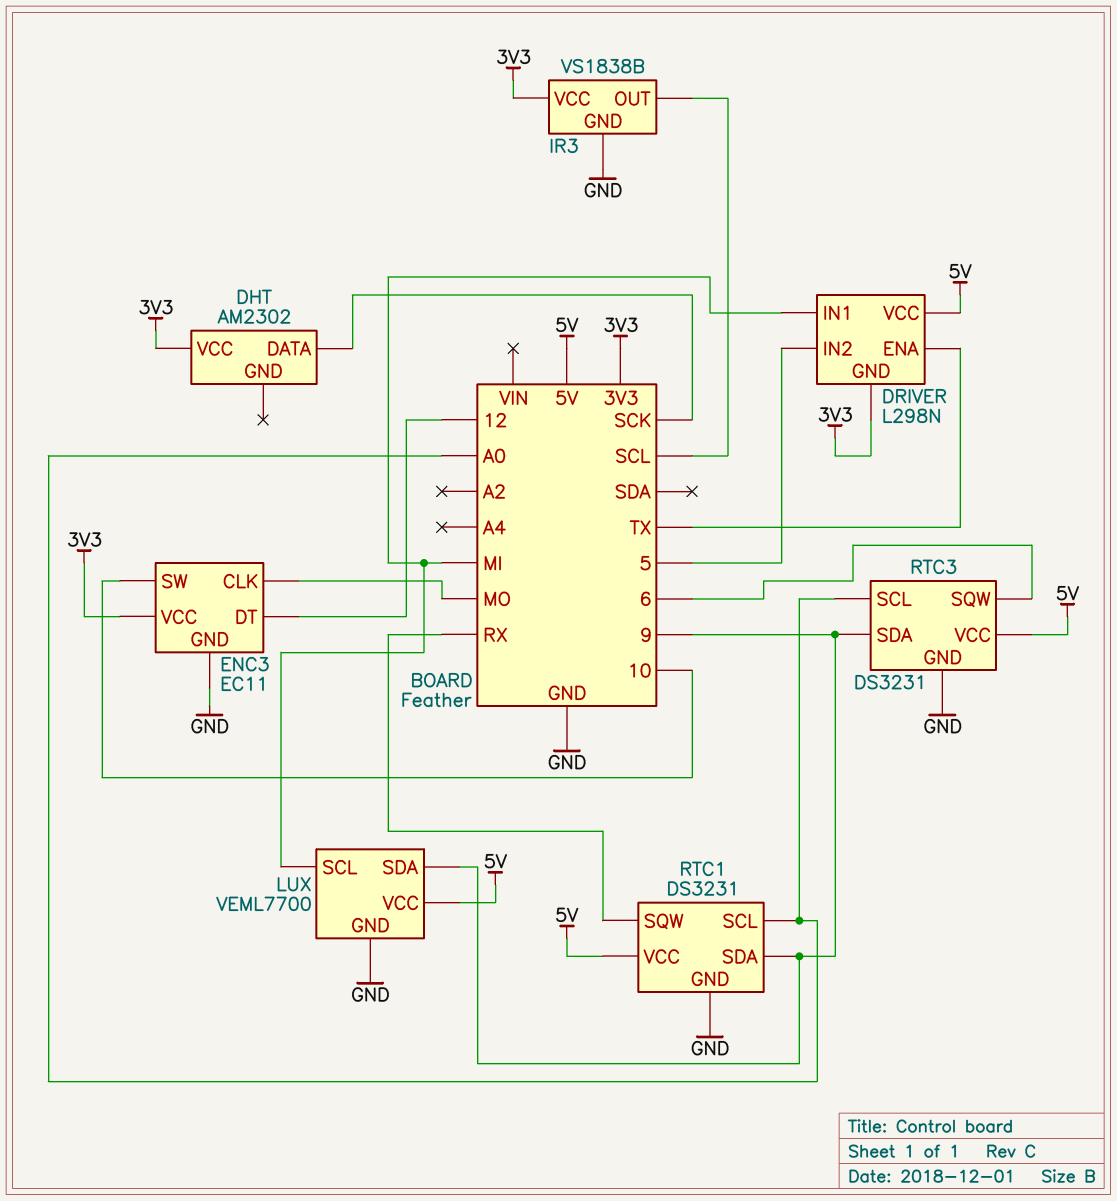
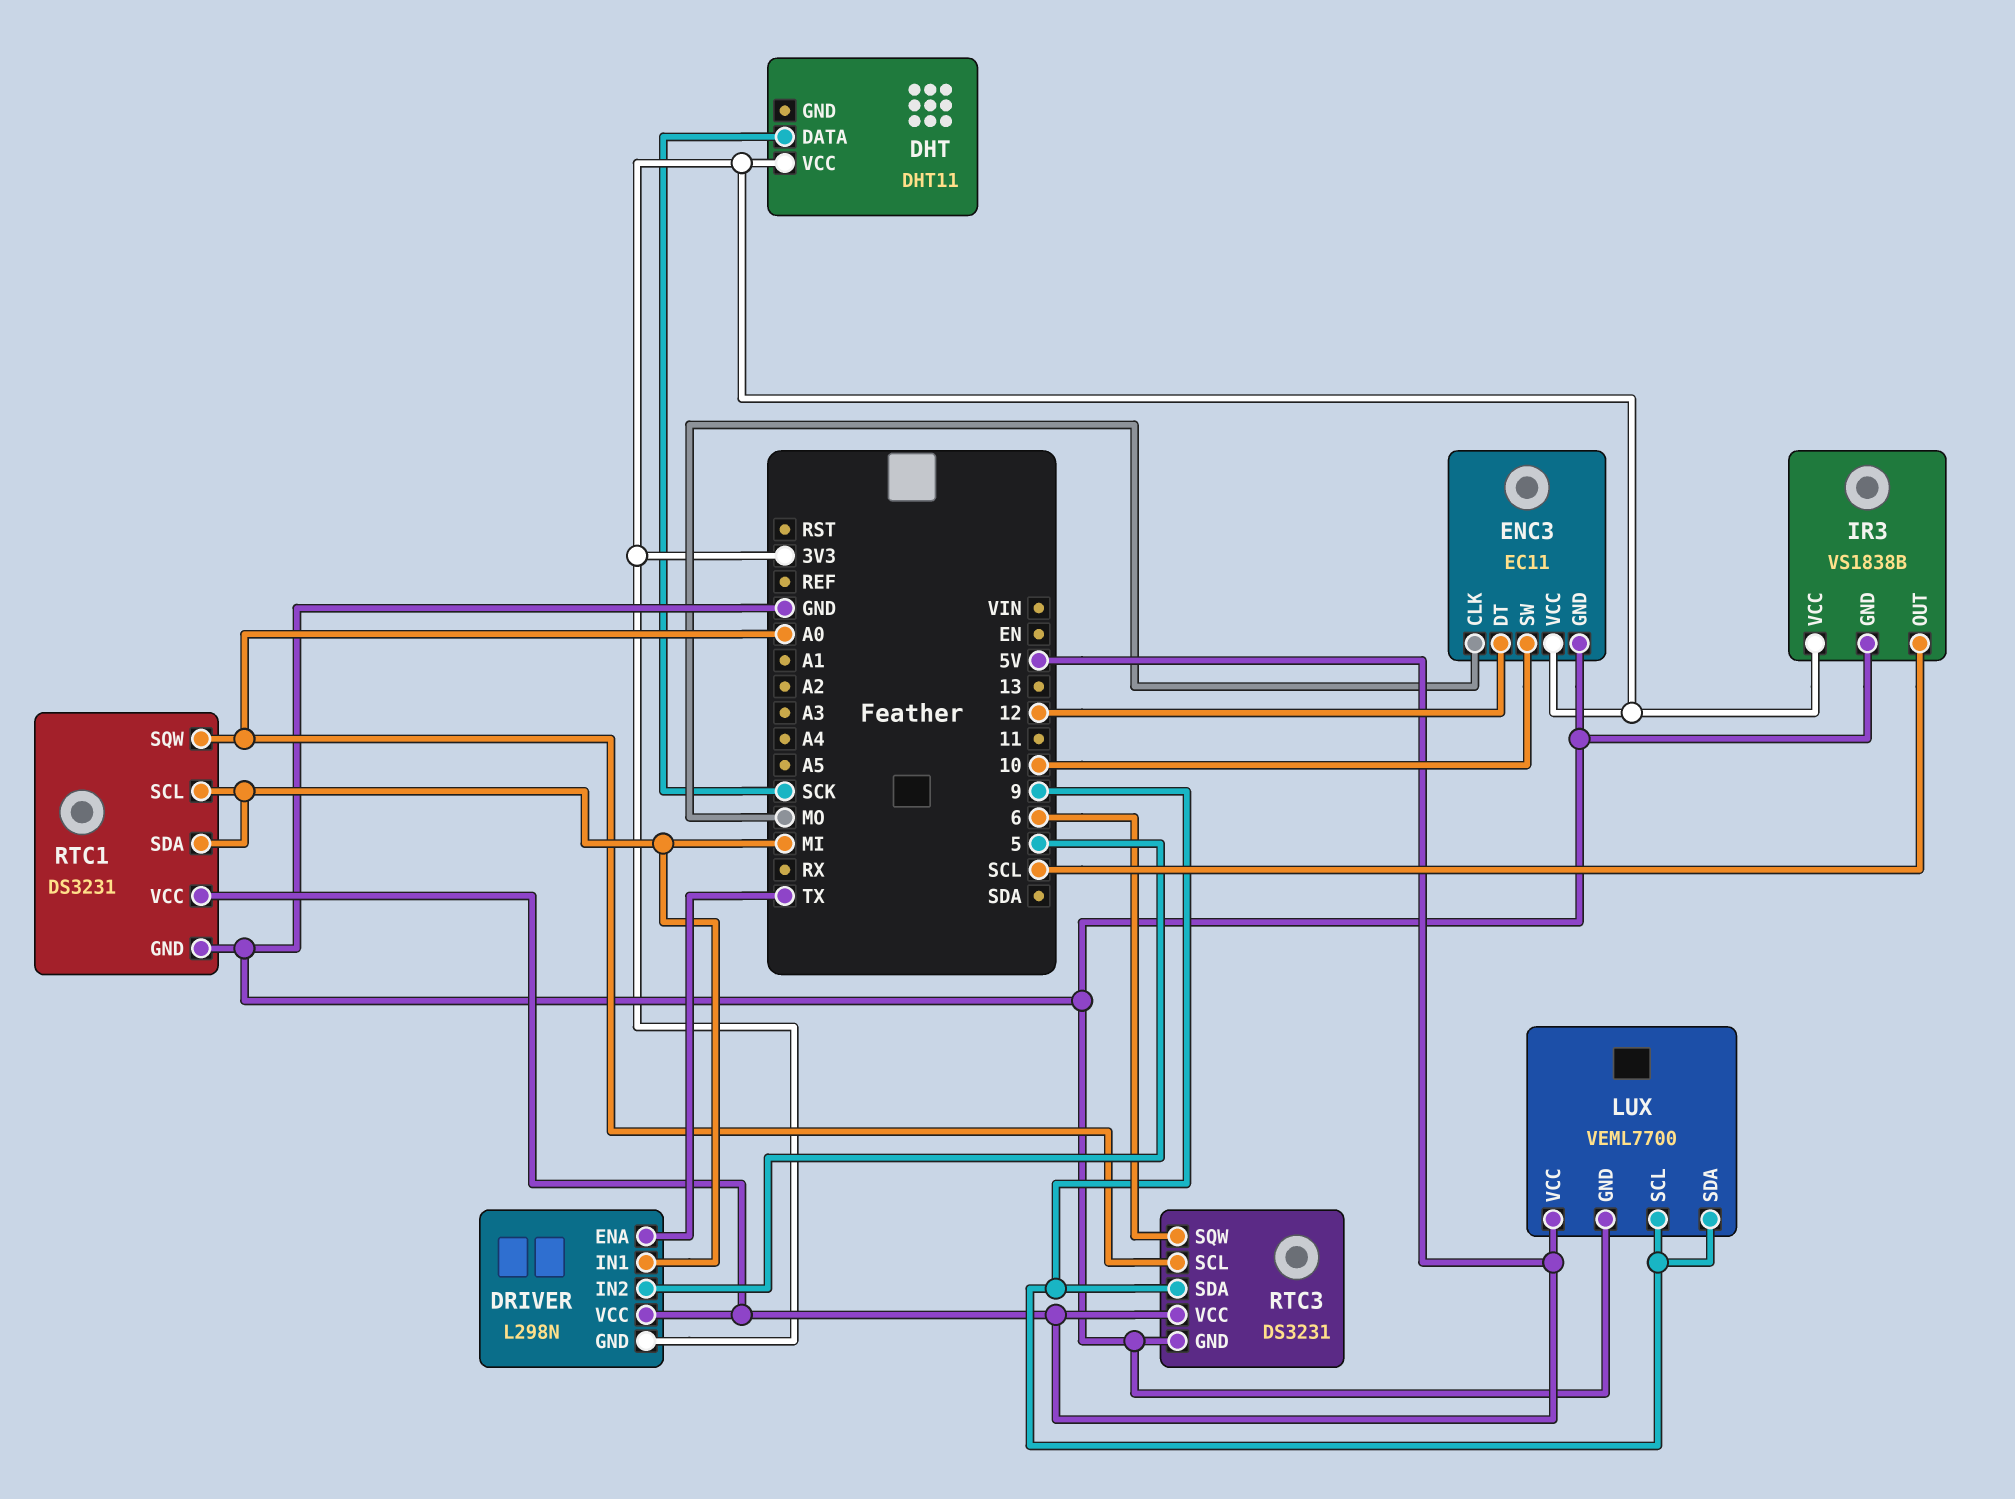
DHT: AM2302 -> DHT11
LUX pin SCL: MI -> 9
RTC1 pin SCL: A0 -> MI
RTC1 pin SDA: 9 -> MI
RTC1 pin SQW: RX -> A0

